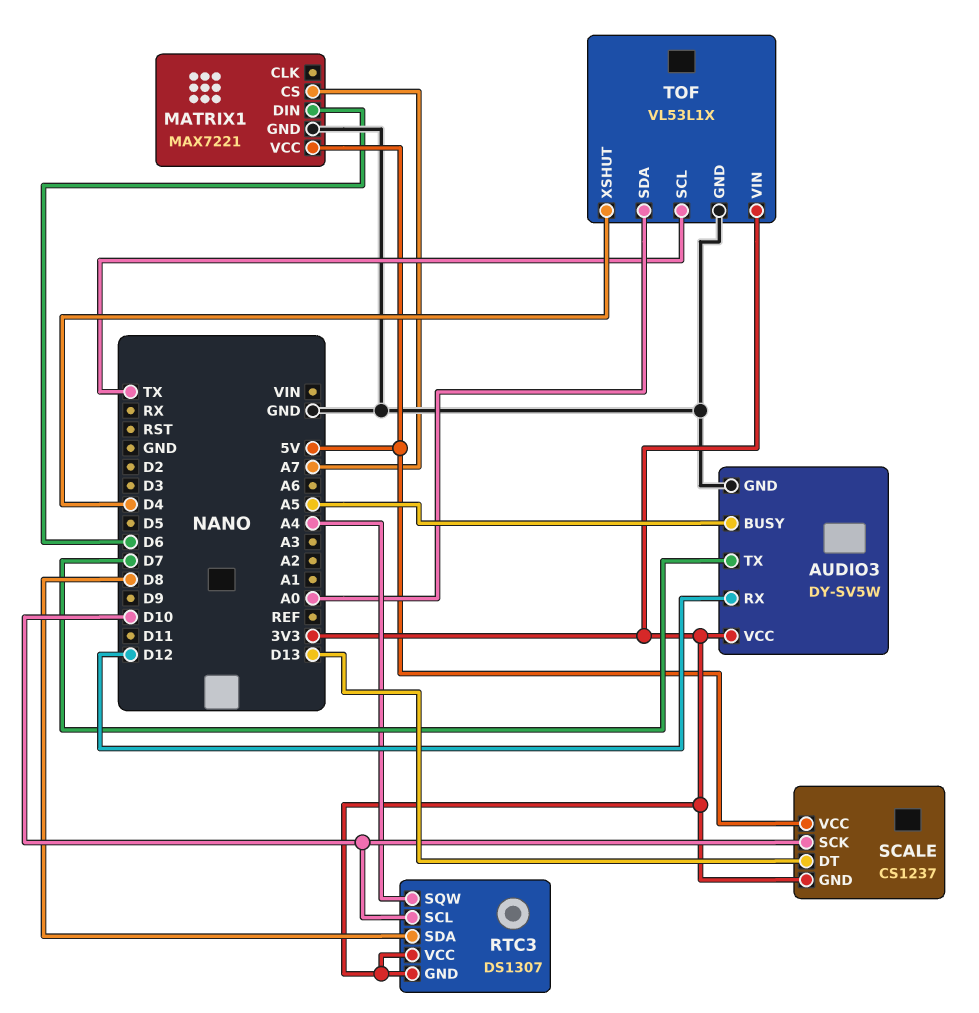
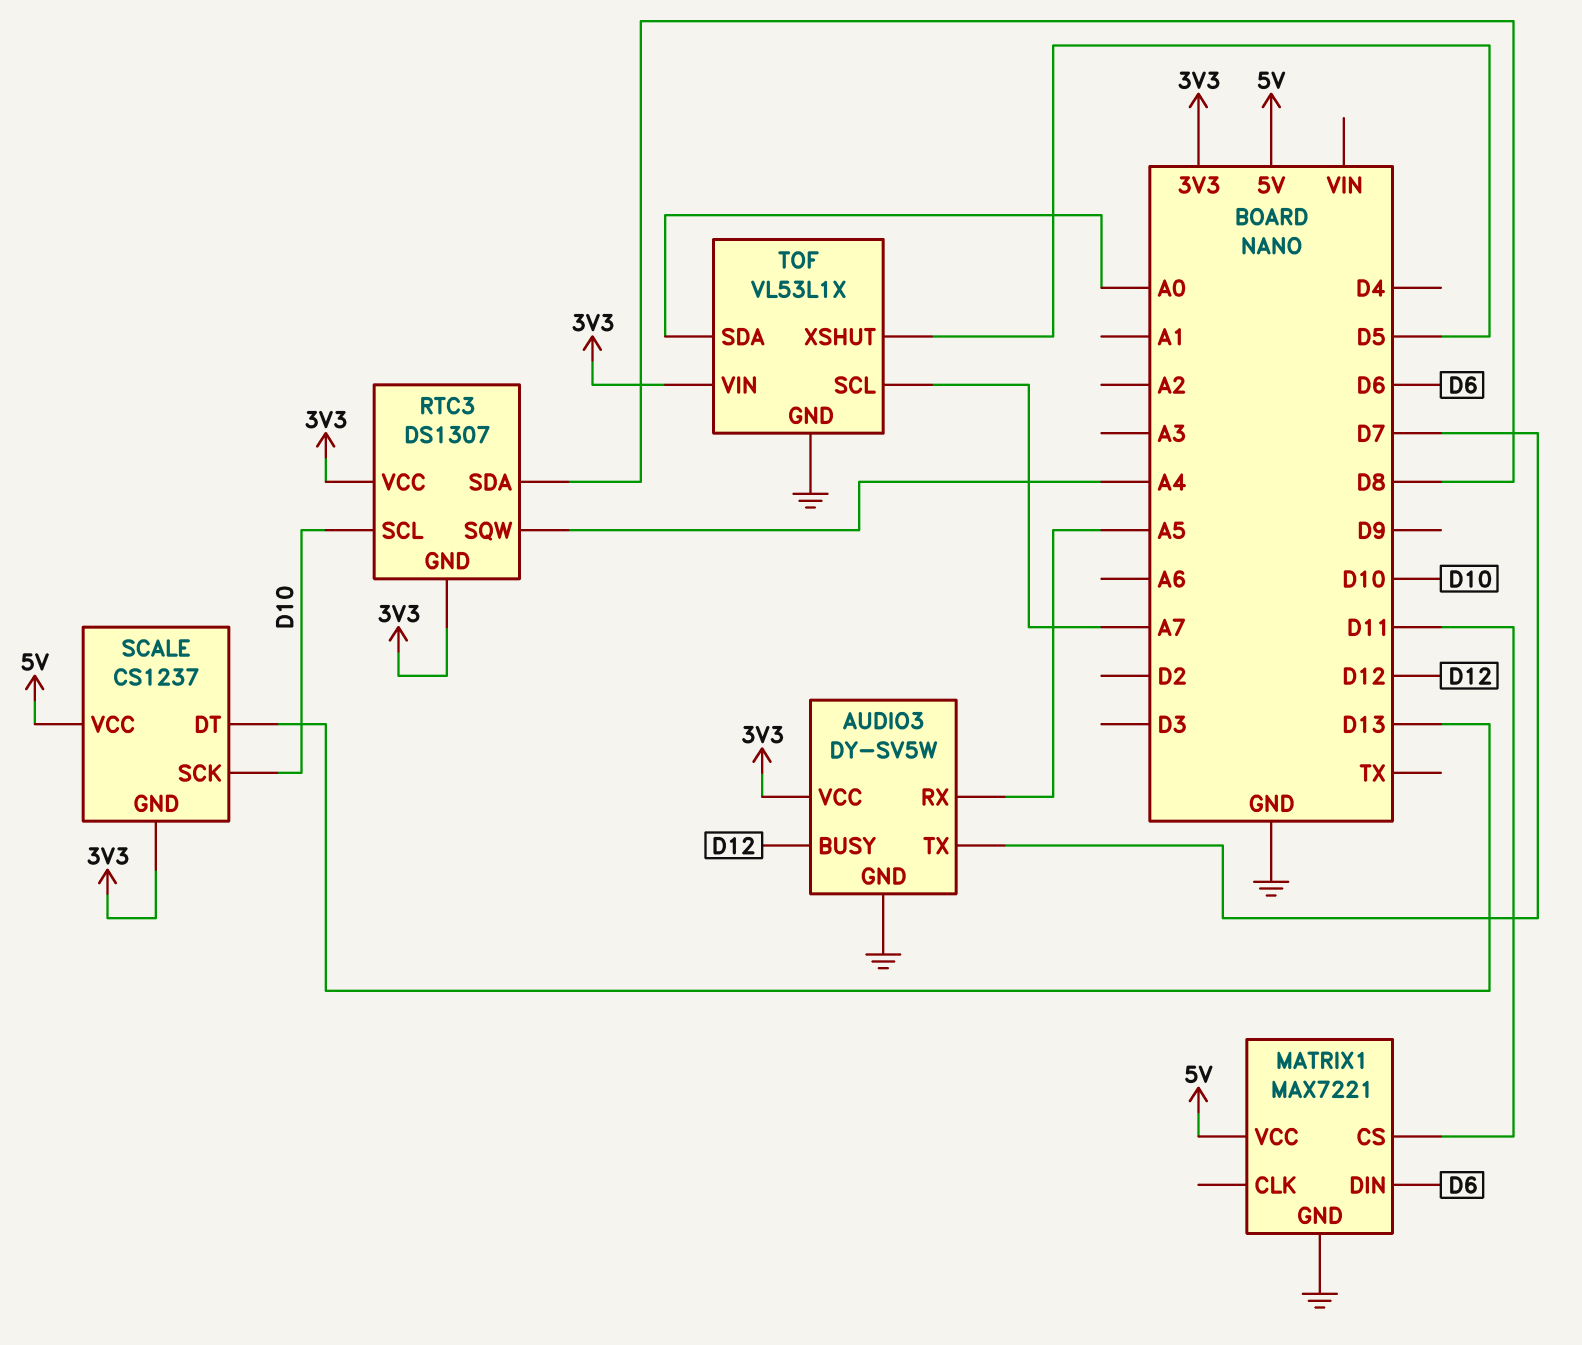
AUDIO3 pin BUSY: A5 -> D12
AUDIO3 pin RX: D12 -> A5
MATRIX1 pin CS: A7 -> D11
TOF pin SCL: TX -> A7
TOF pin XSHUT: D4 -> D5

